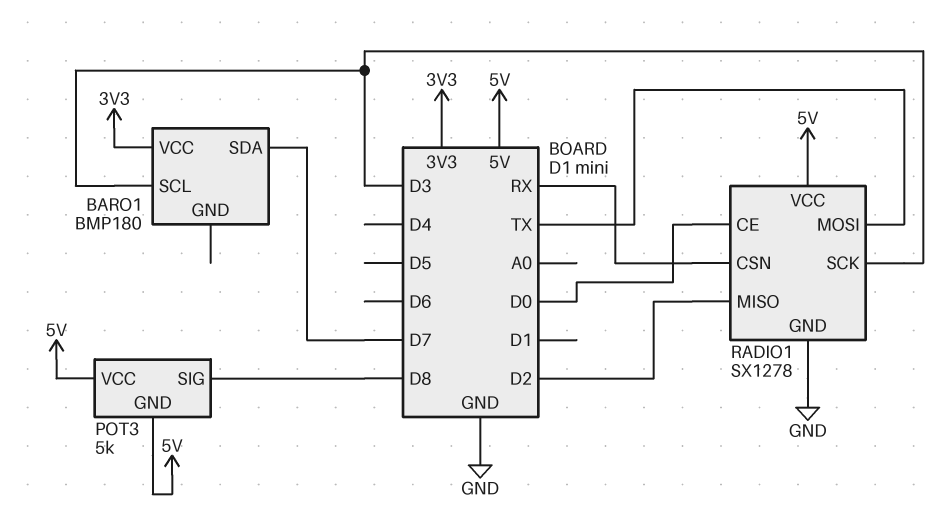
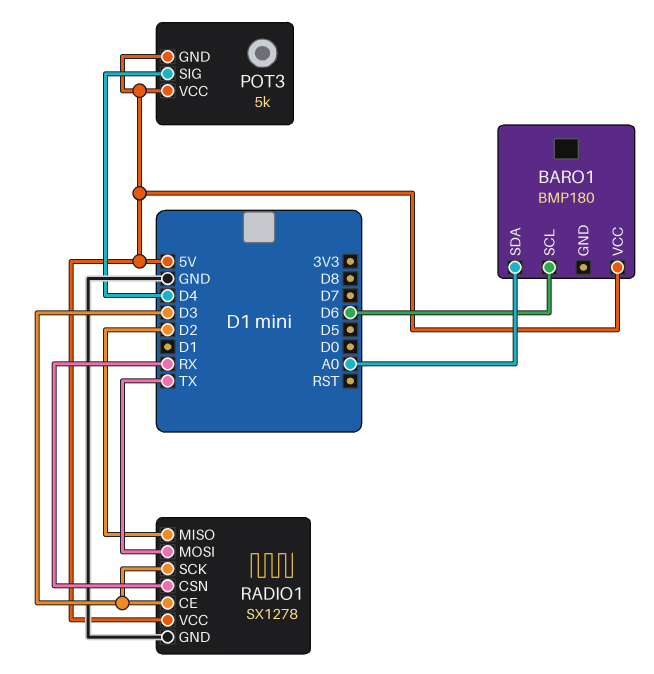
BARO1 pin SCL: D3 -> D6
BARO1 pin SDA: D7 -> A0
BARO1 pin VCC: 3V3 -> 5V
POT3 pin SIG: D8 -> D4
RADIO1 pin CE: D0 -> D3

